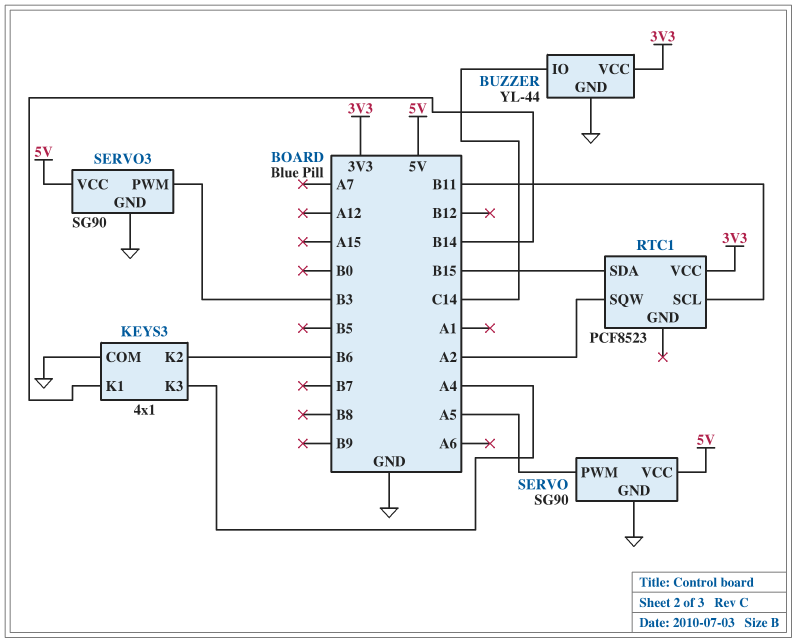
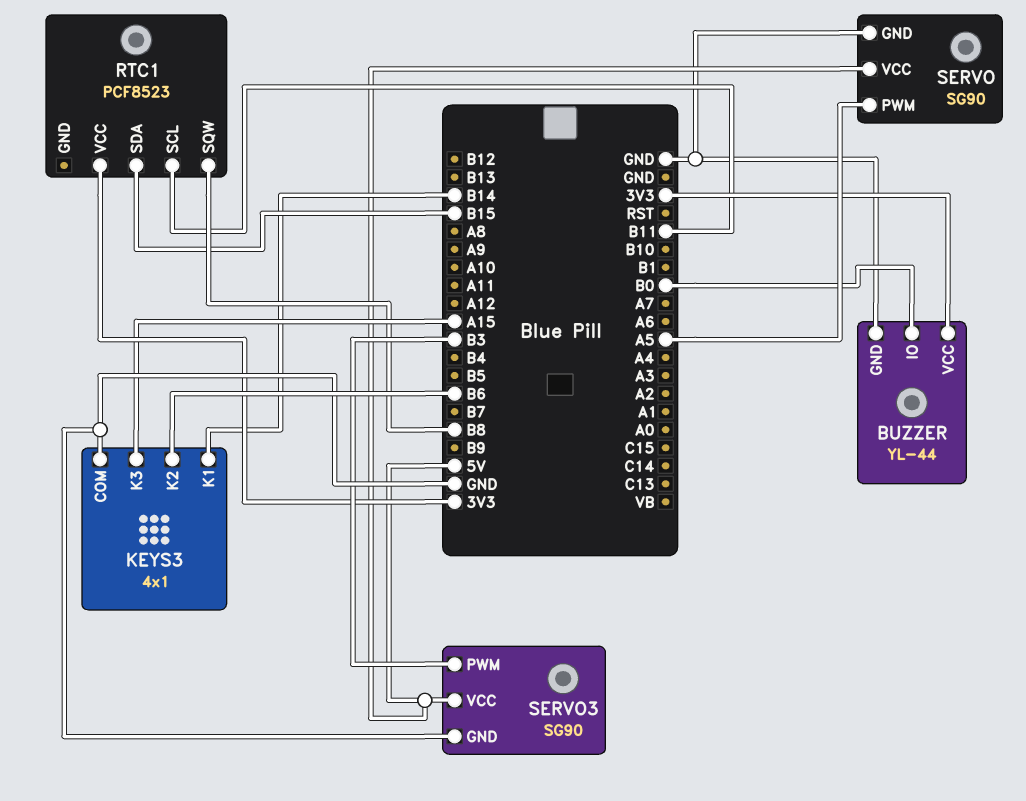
BUZZER pin IO: C14 -> B0
KEYS3 pin K3: A4 -> A15
RTC1 pin SQW: A2 -> B8

